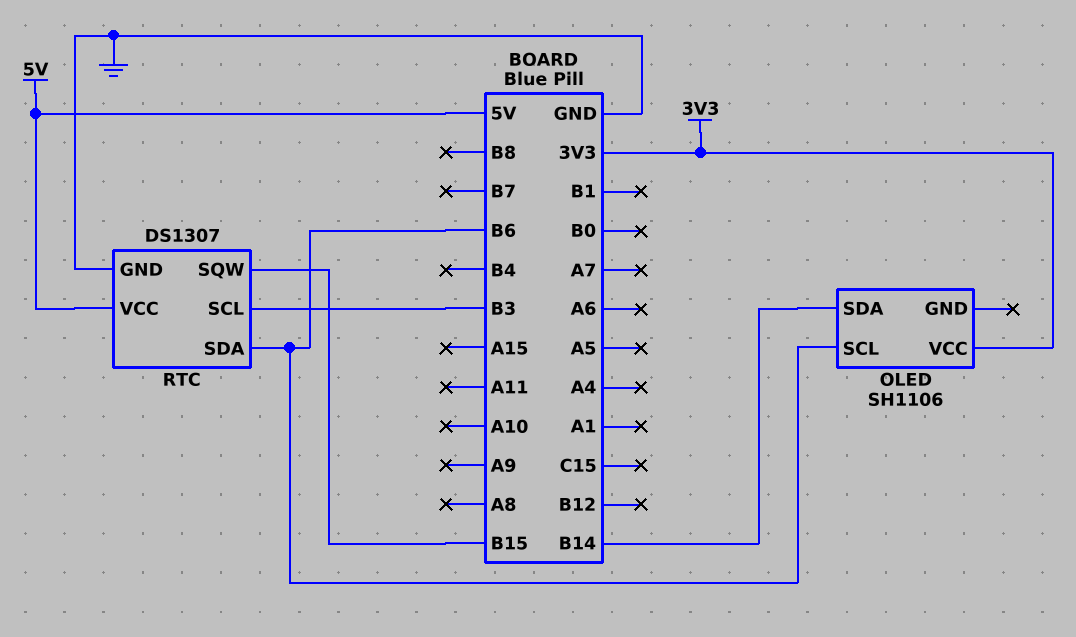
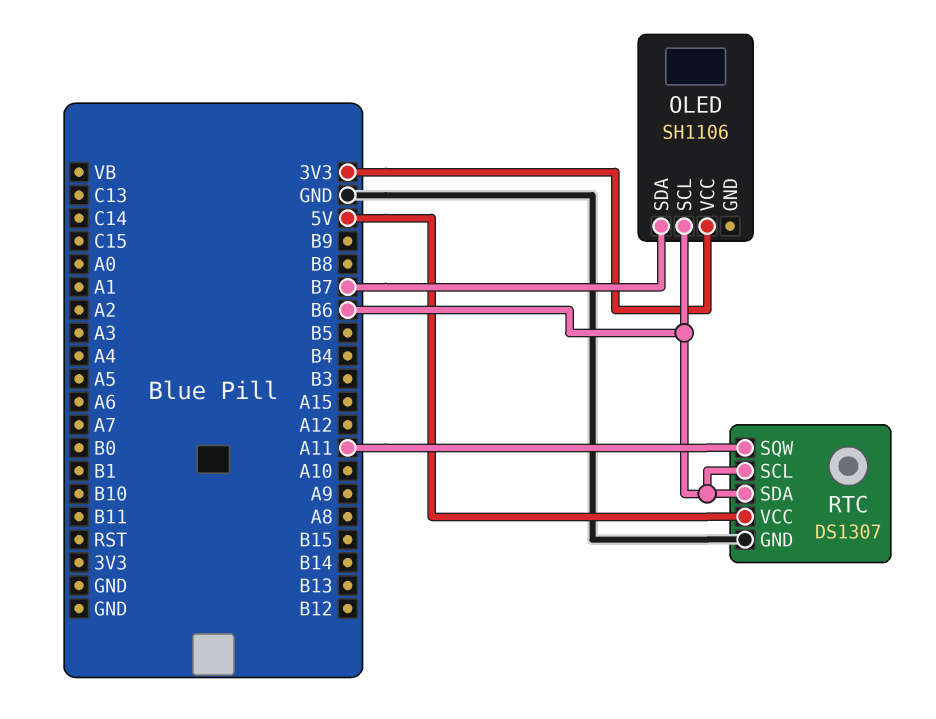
OLED pin SDA: B14 -> B7
RTC pin SCL: B3 -> B6
RTC pin SQW: B15 -> A11

